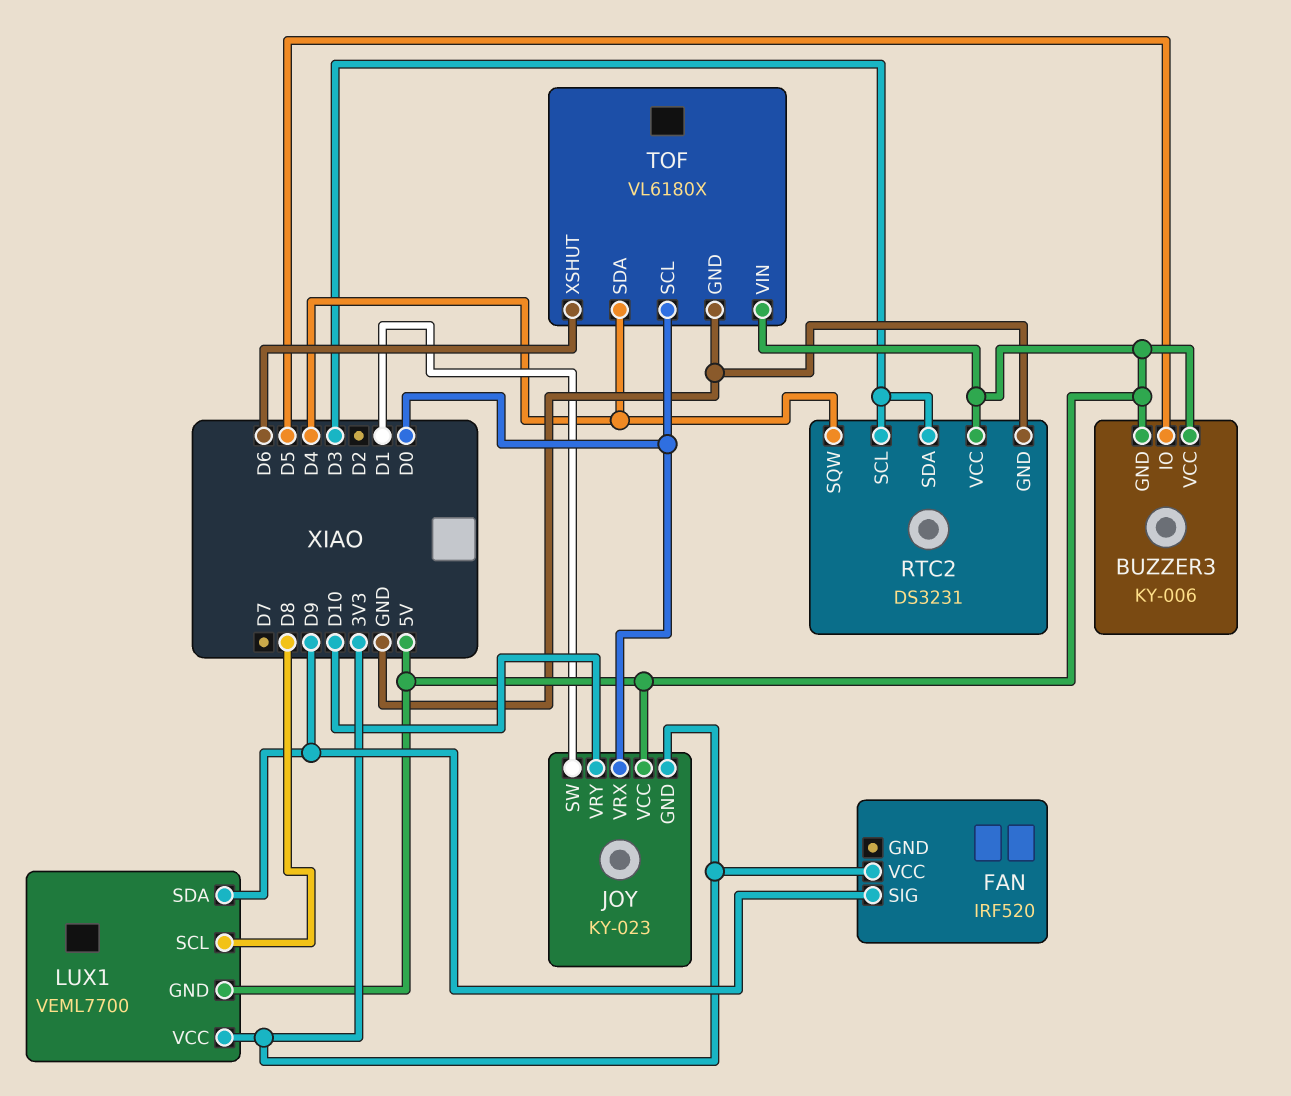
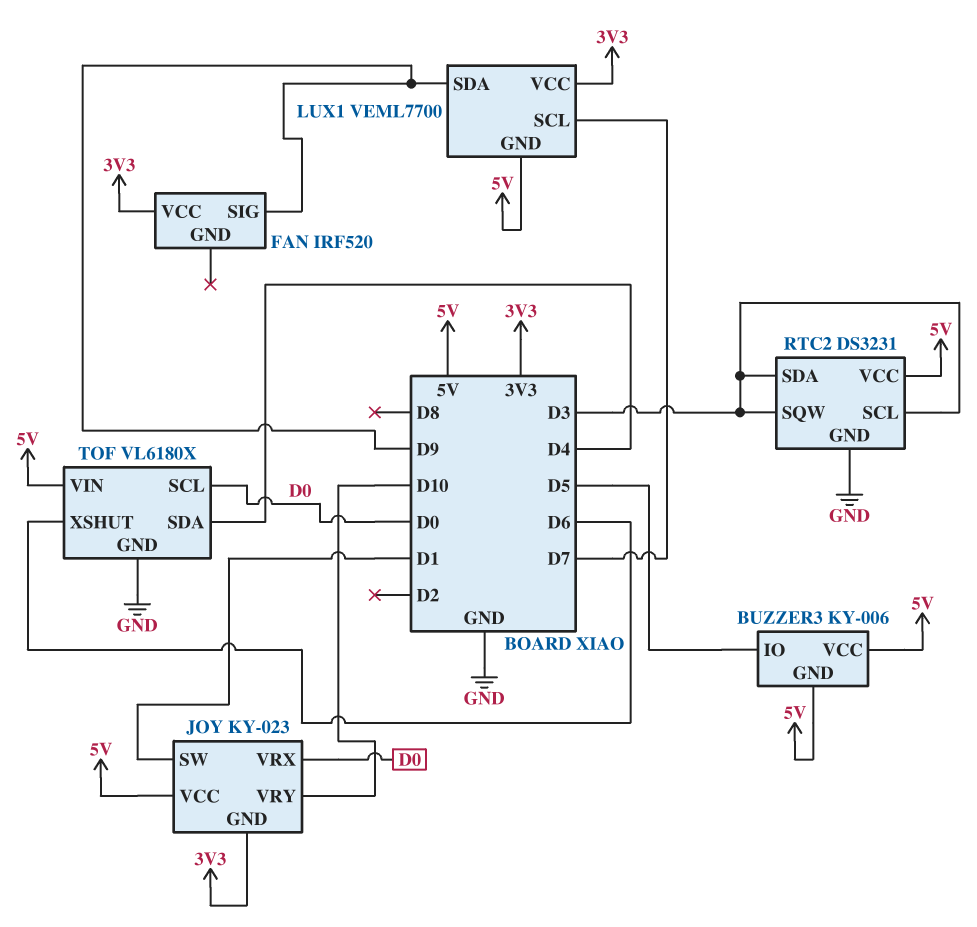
LUX1 pin SCL: D8 -> D7
RTC2 pin SQW: D4 -> D3

